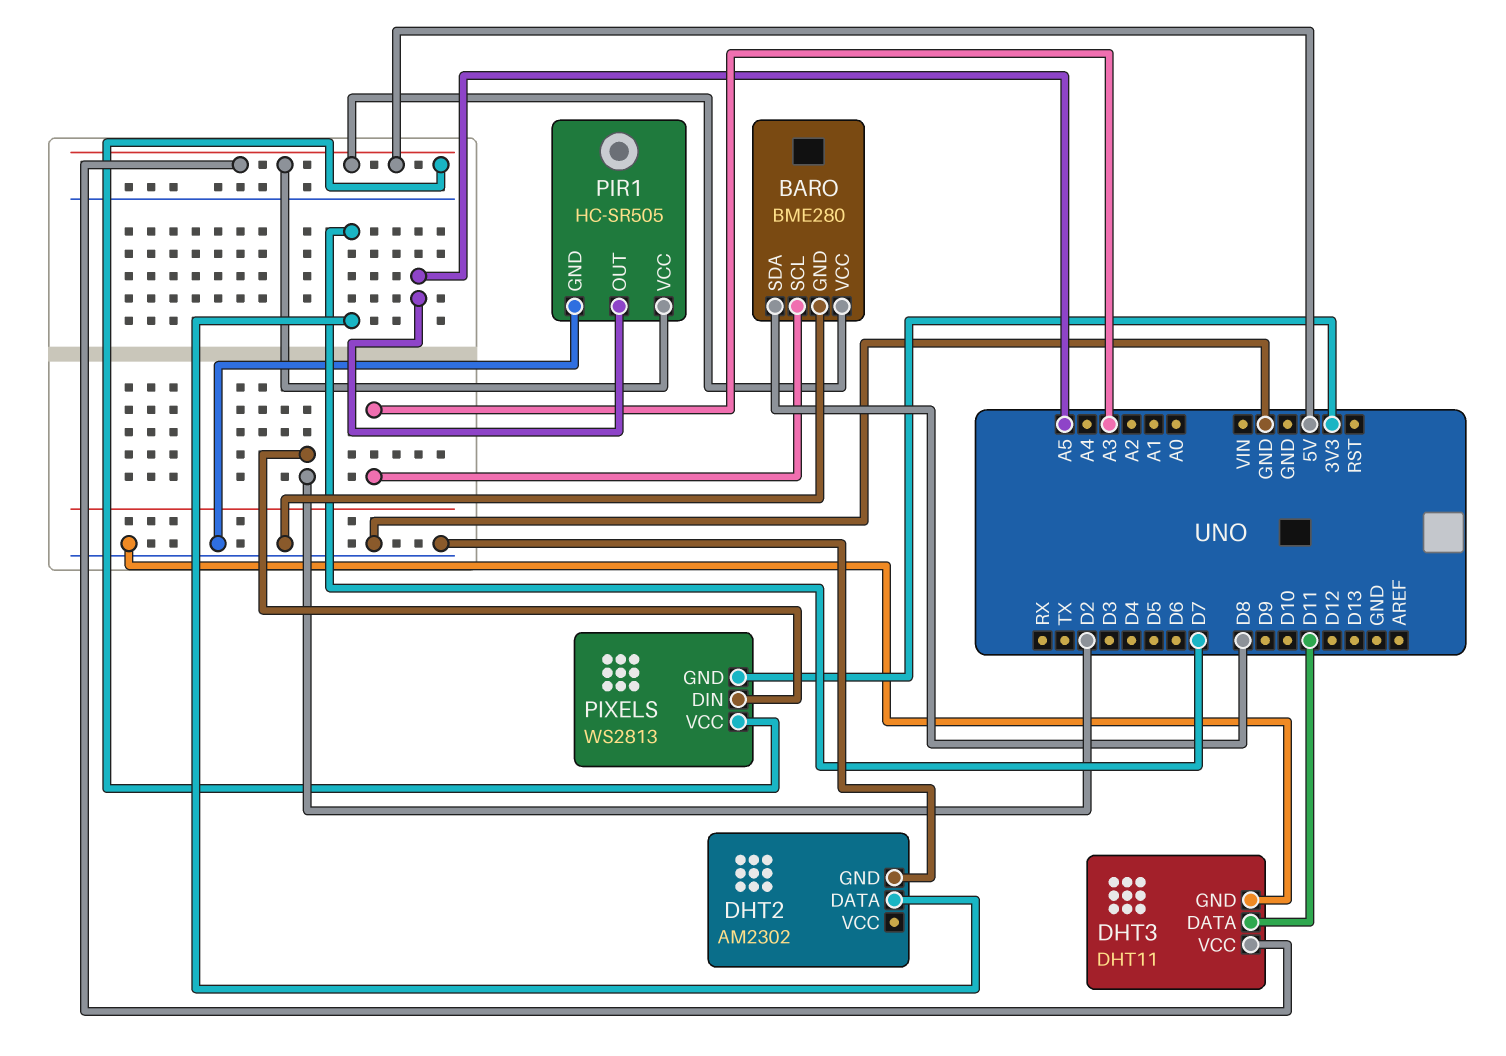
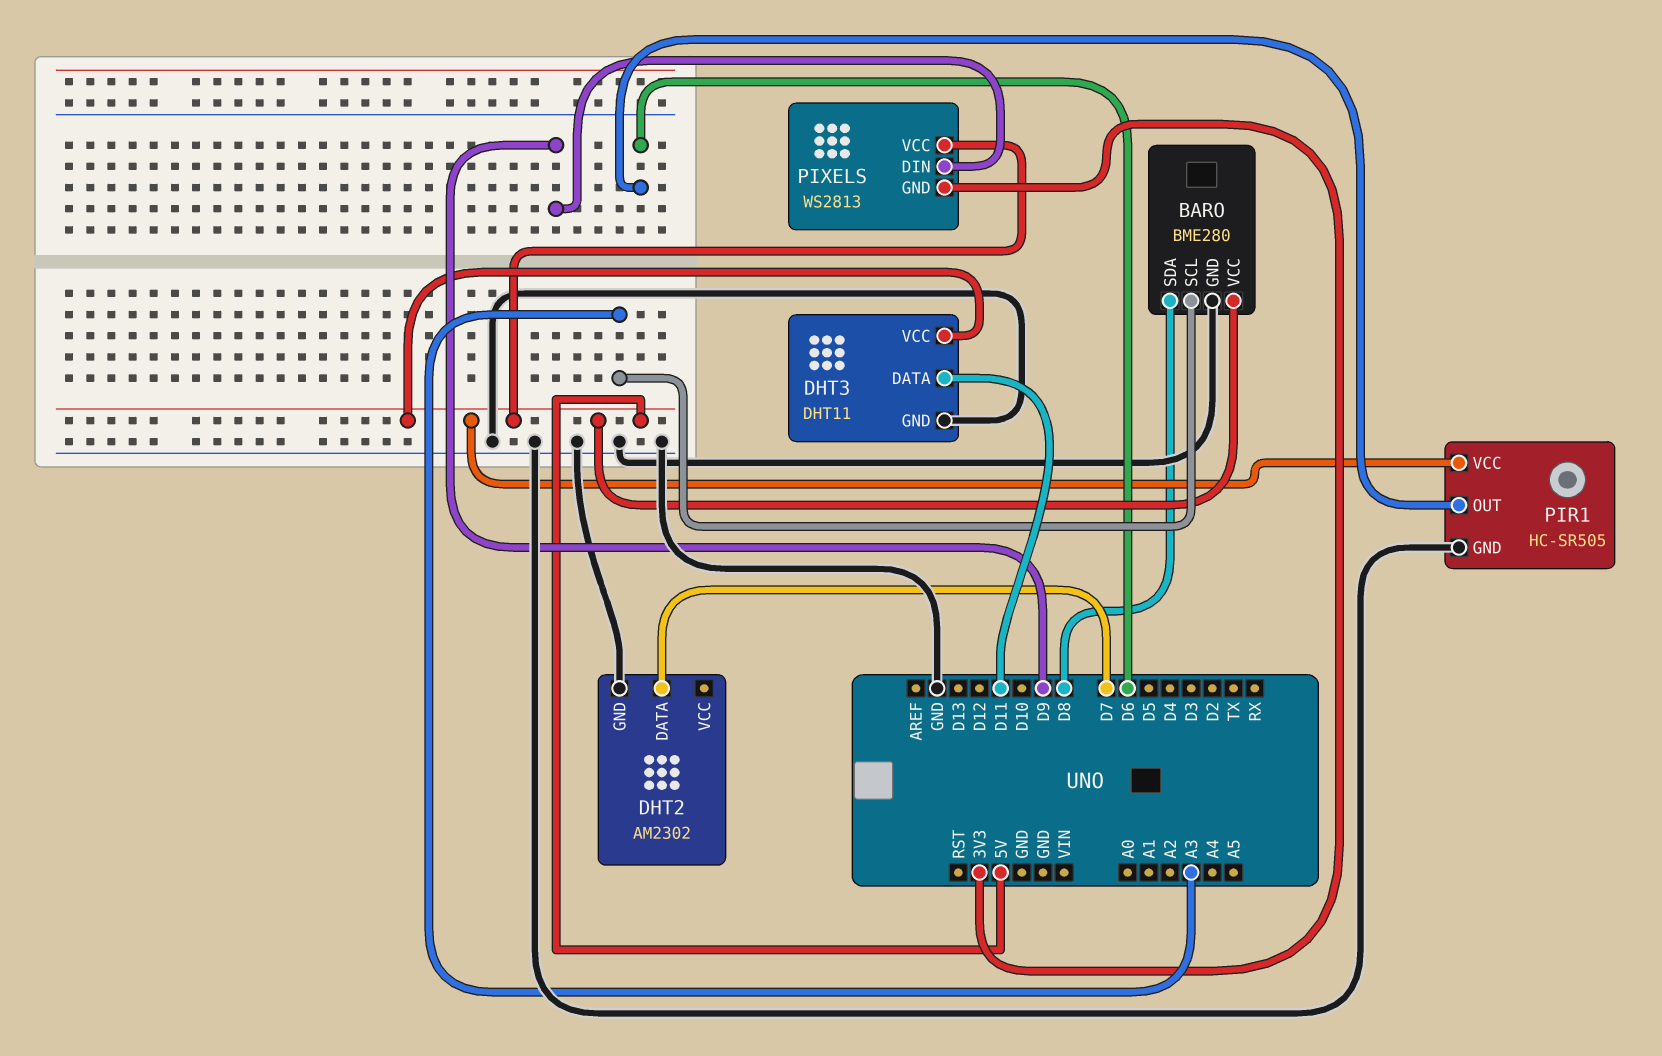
PIR1 pin OUT: A5 -> D6
PIXELS pin DIN: D2 -> D9

